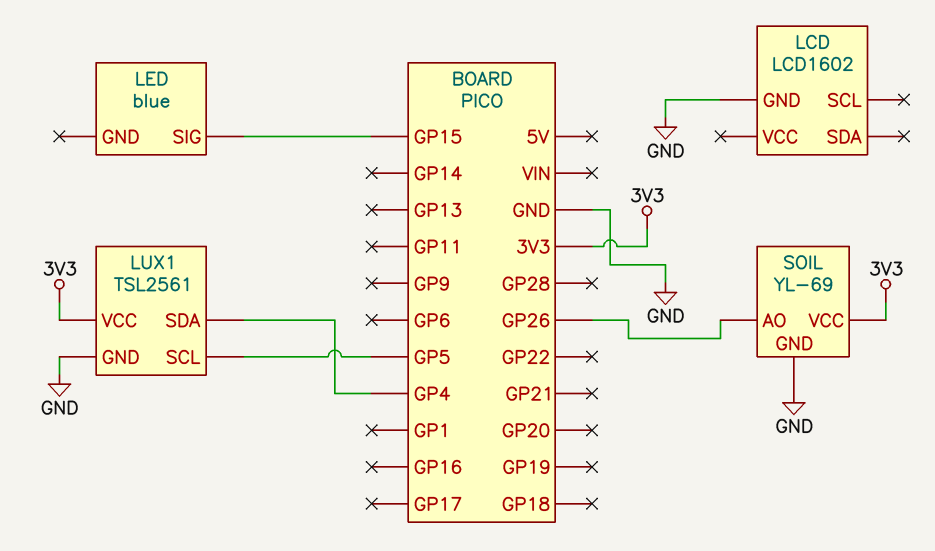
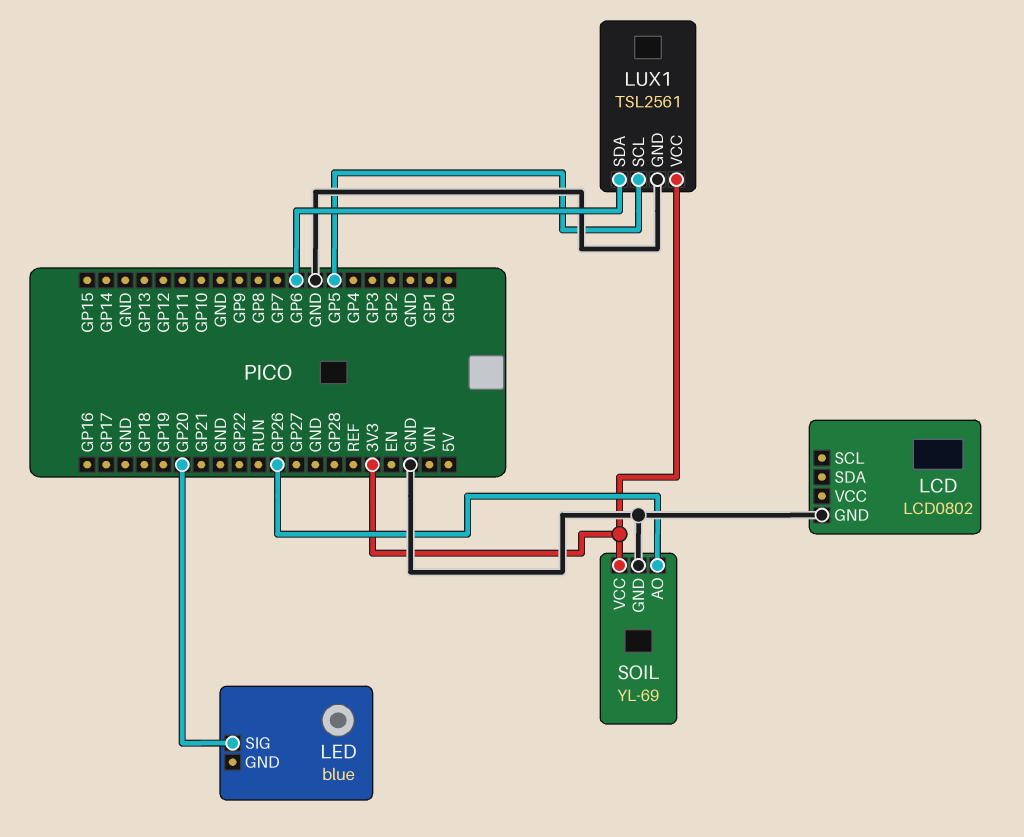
LCD: LCD1602 -> LCD0802
LED pin SIG: GP15 -> GP20
LUX1 pin SDA: GP4 -> GP6

